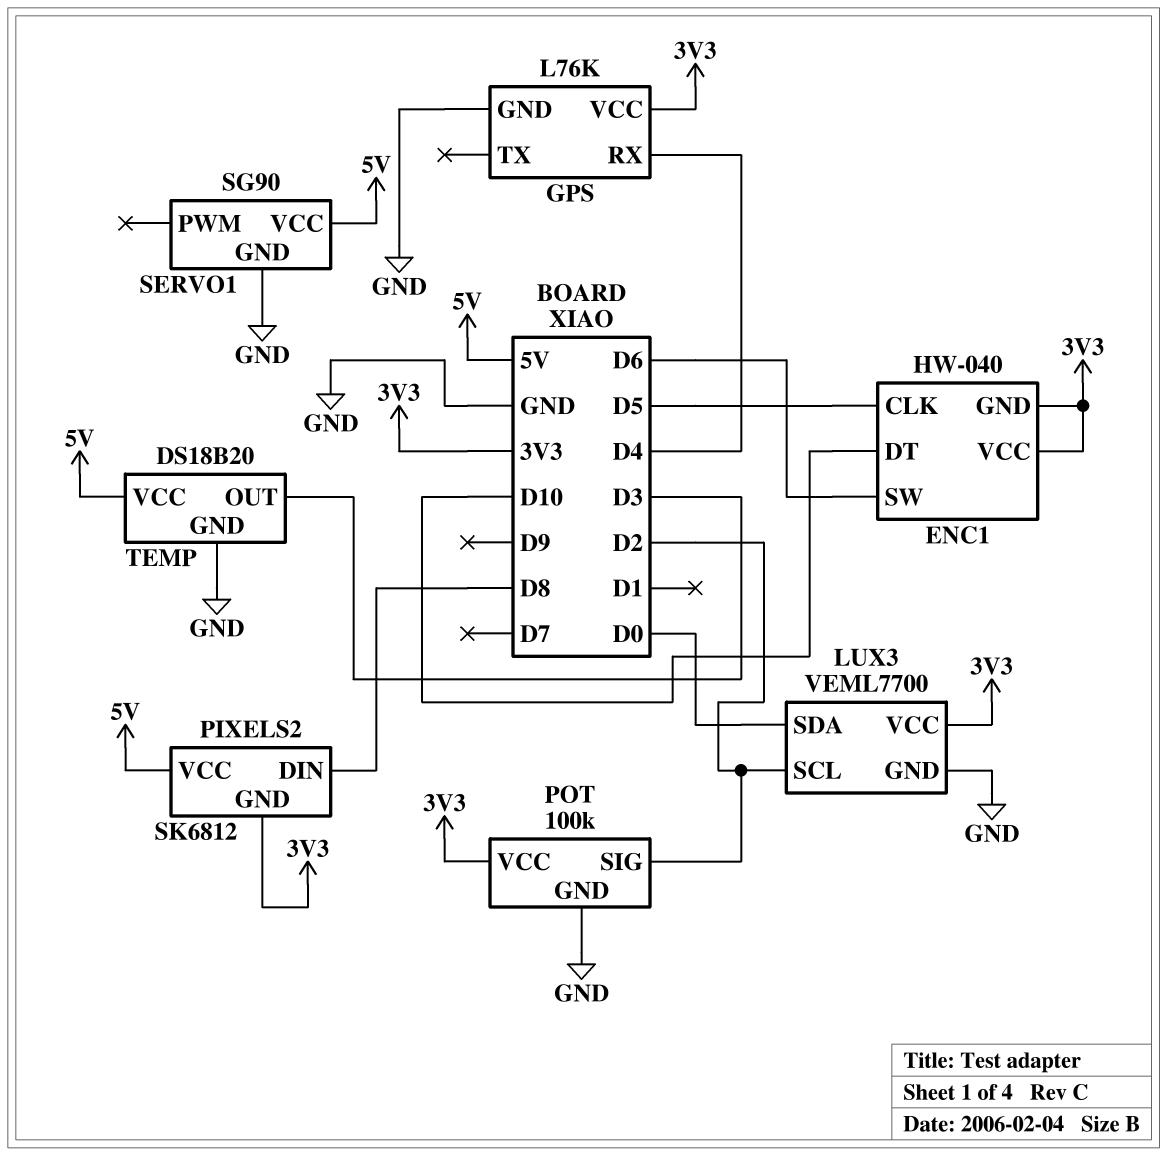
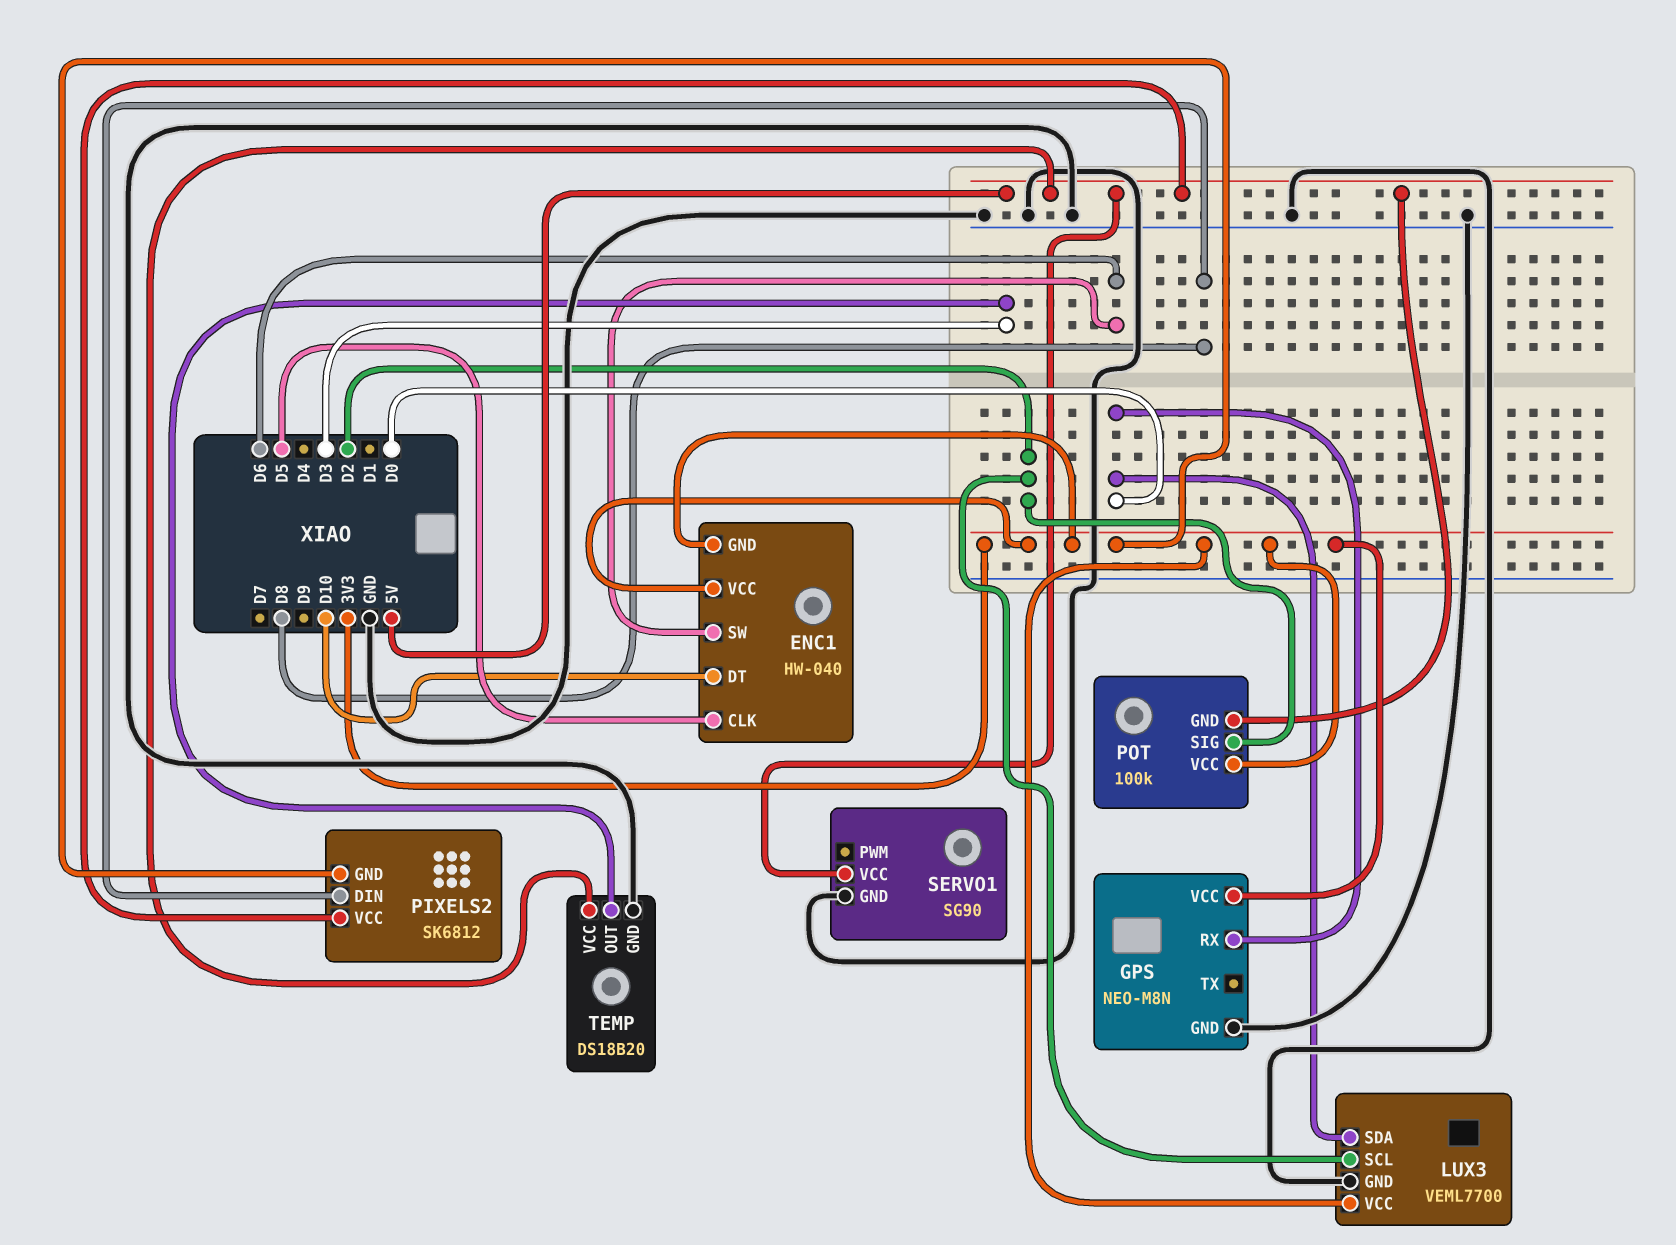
GPS: L76K -> NEO-M8N
GPS pin RX: D4 -> D0
POT pin GND: GND -> 5V

